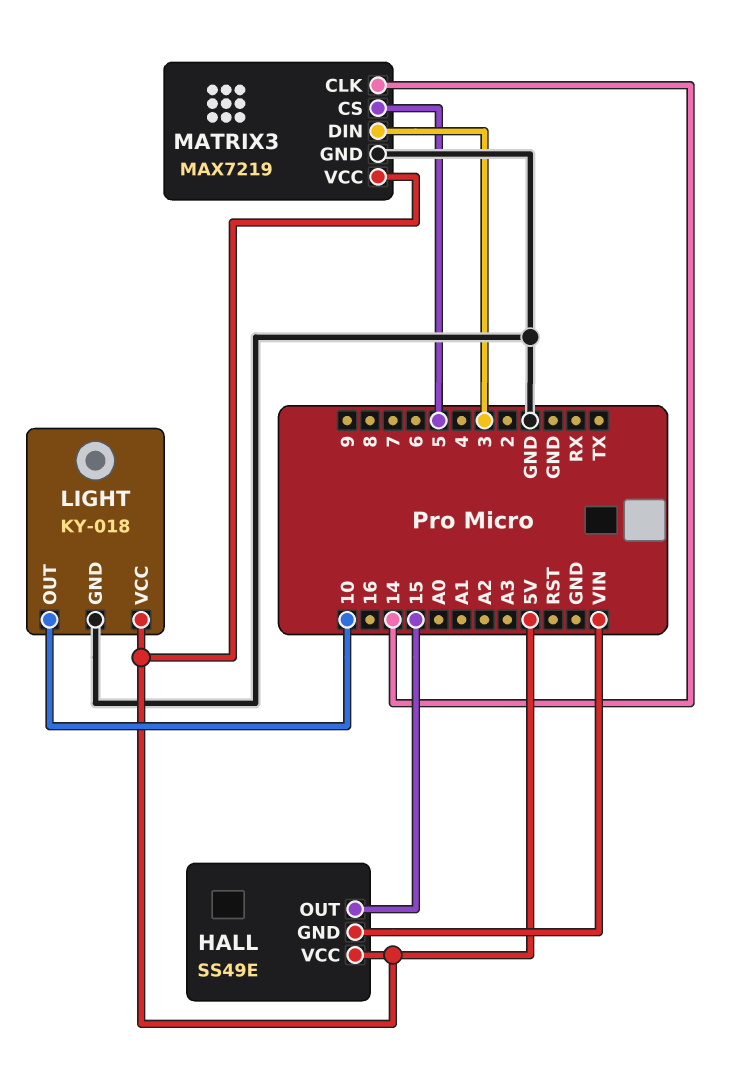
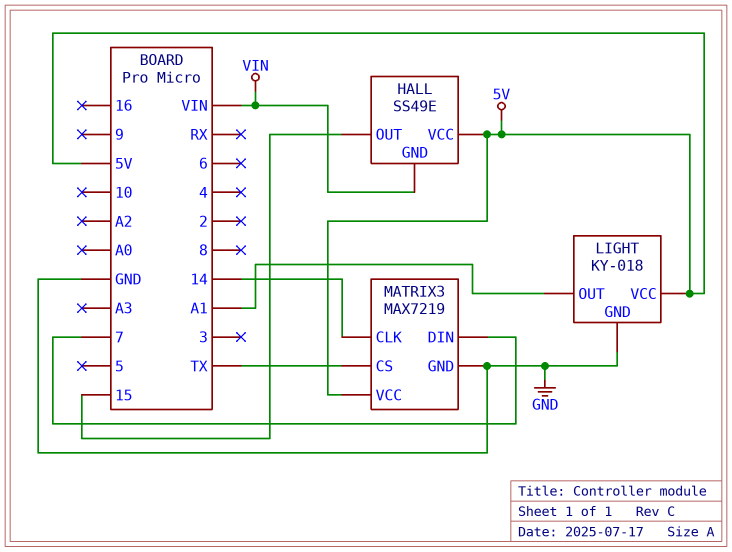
LIGHT pin OUT: 10 -> A1
MATRIX3 pin CS: 5 -> TX
MATRIX3 pin DIN: 3 -> 7

